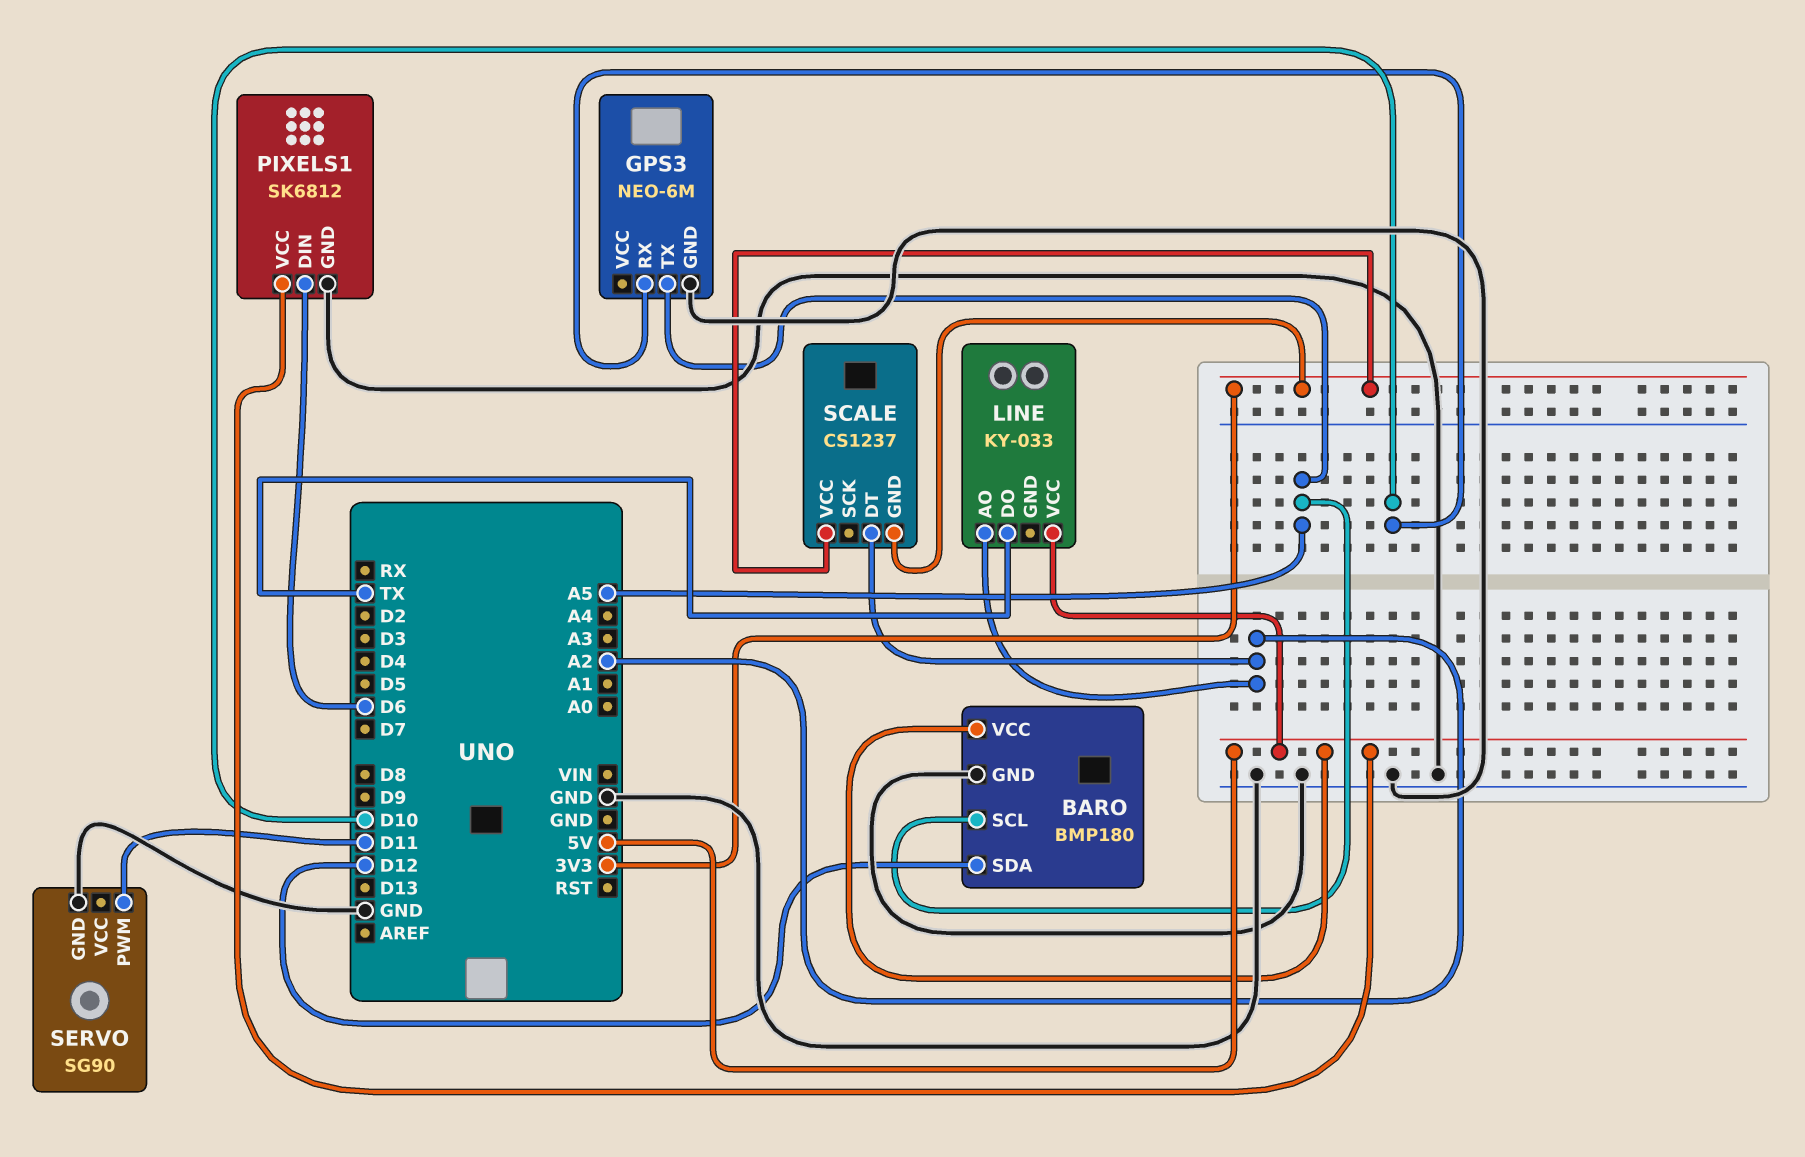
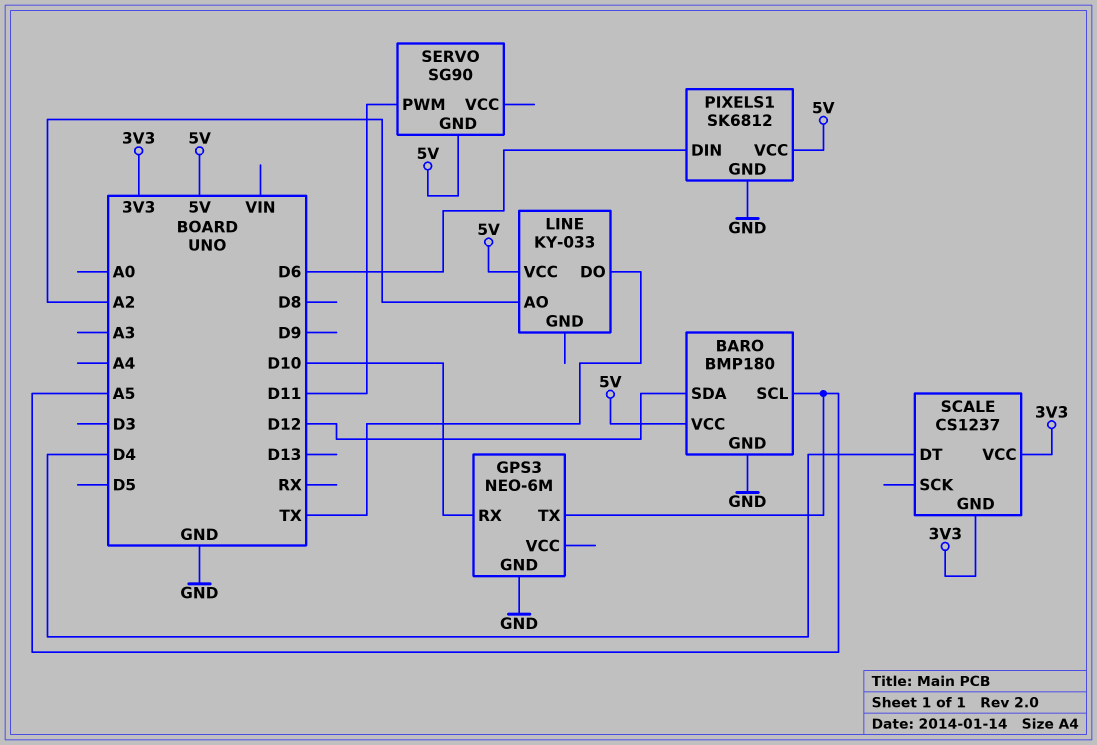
SCALE pin DT: A2 -> D4
SERVO pin GND: GND -> 5V

